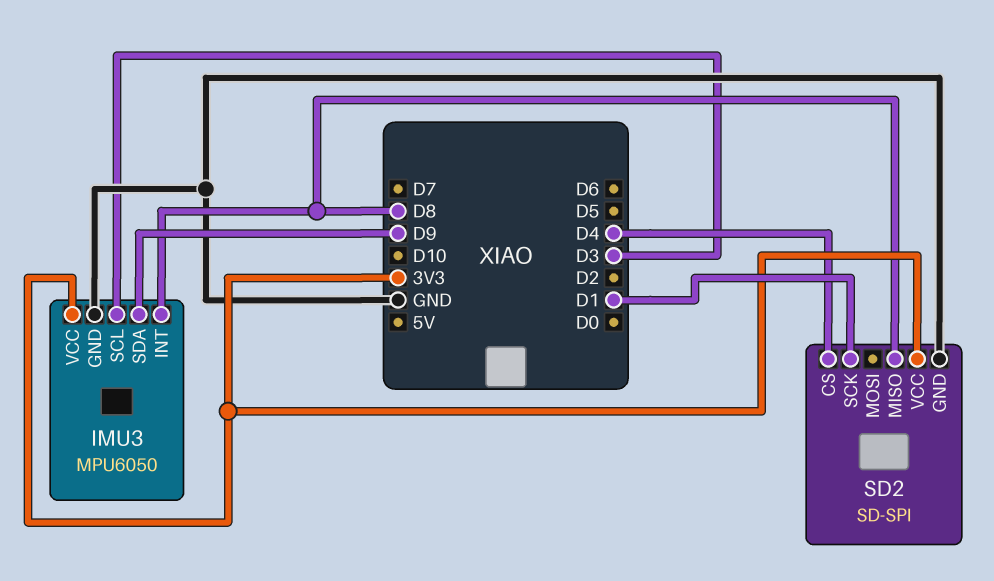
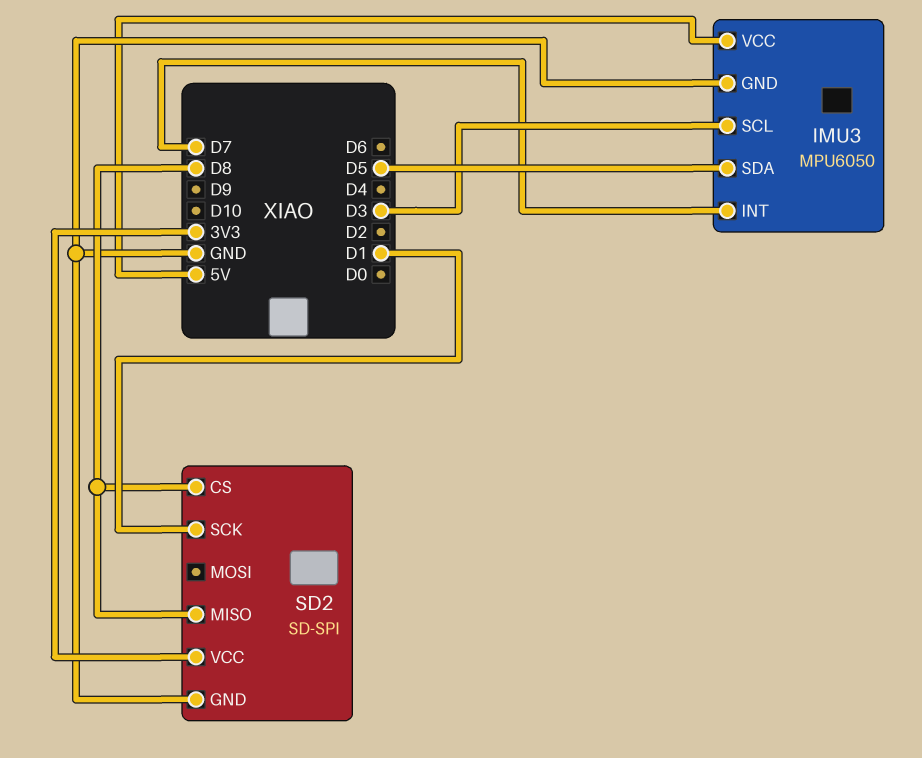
IMU3 pin INT: D8 -> D7
IMU3 pin SDA: D9 -> D5
IMU3 pin VCC: 3V3 -> 5V
SD2 pin CS: D4 -> D8

